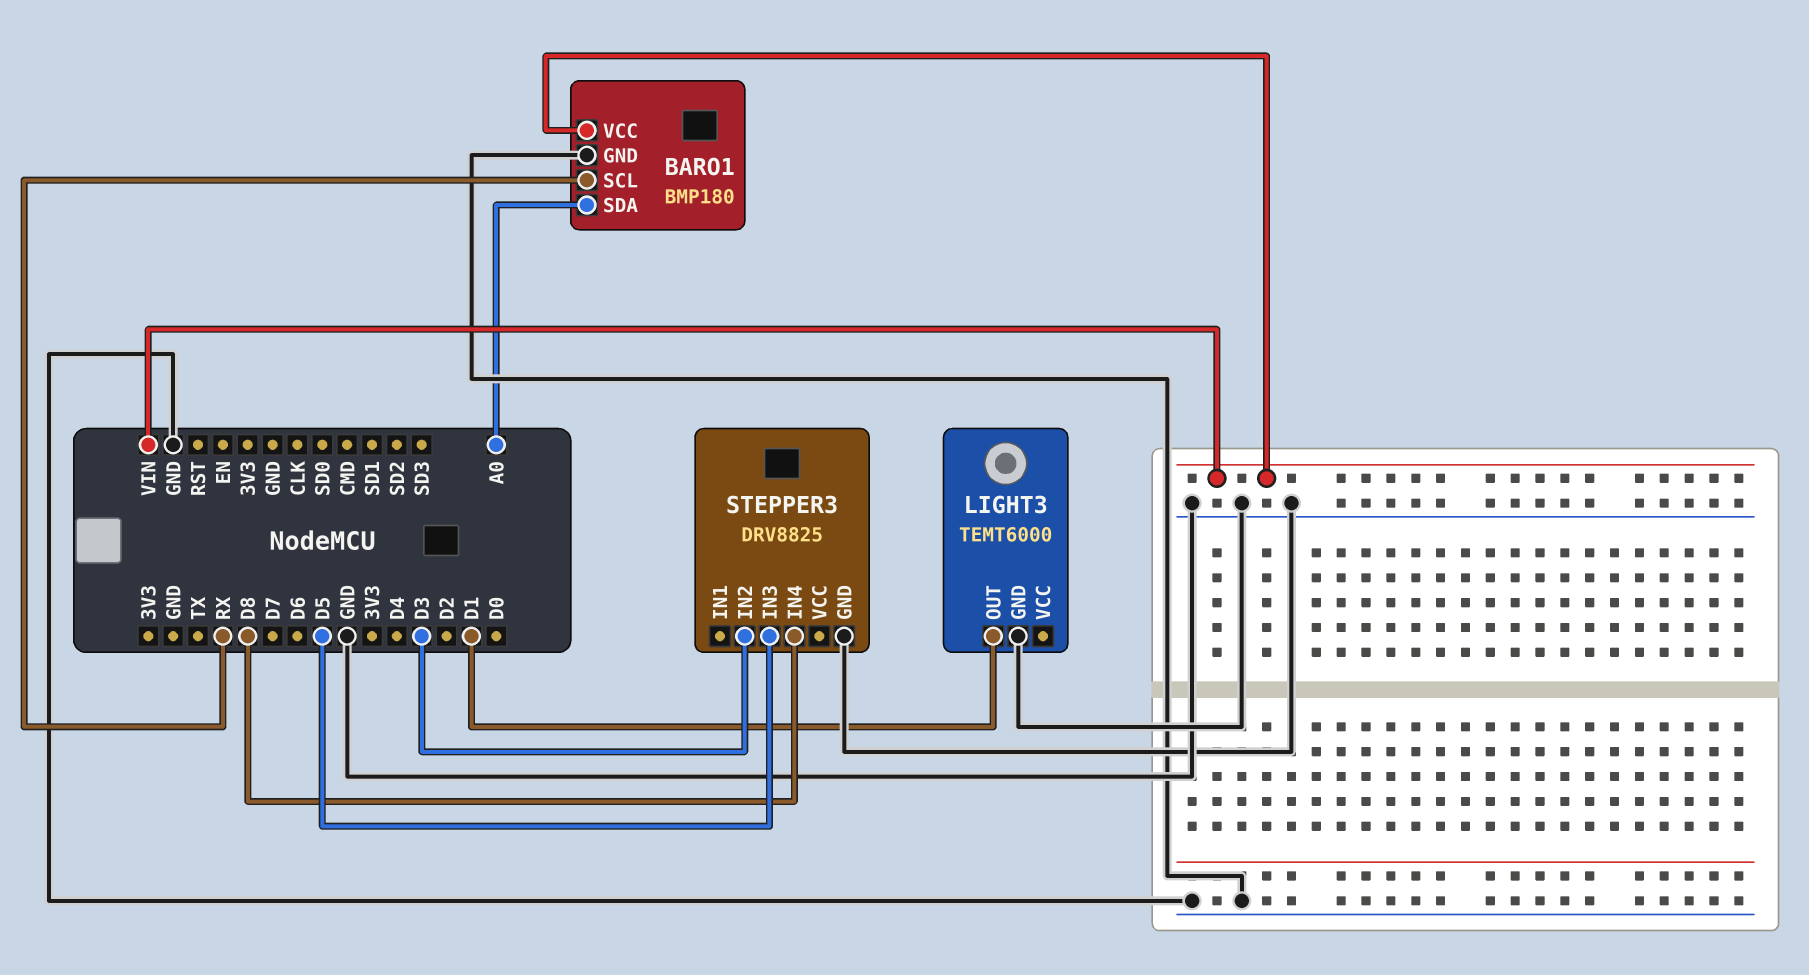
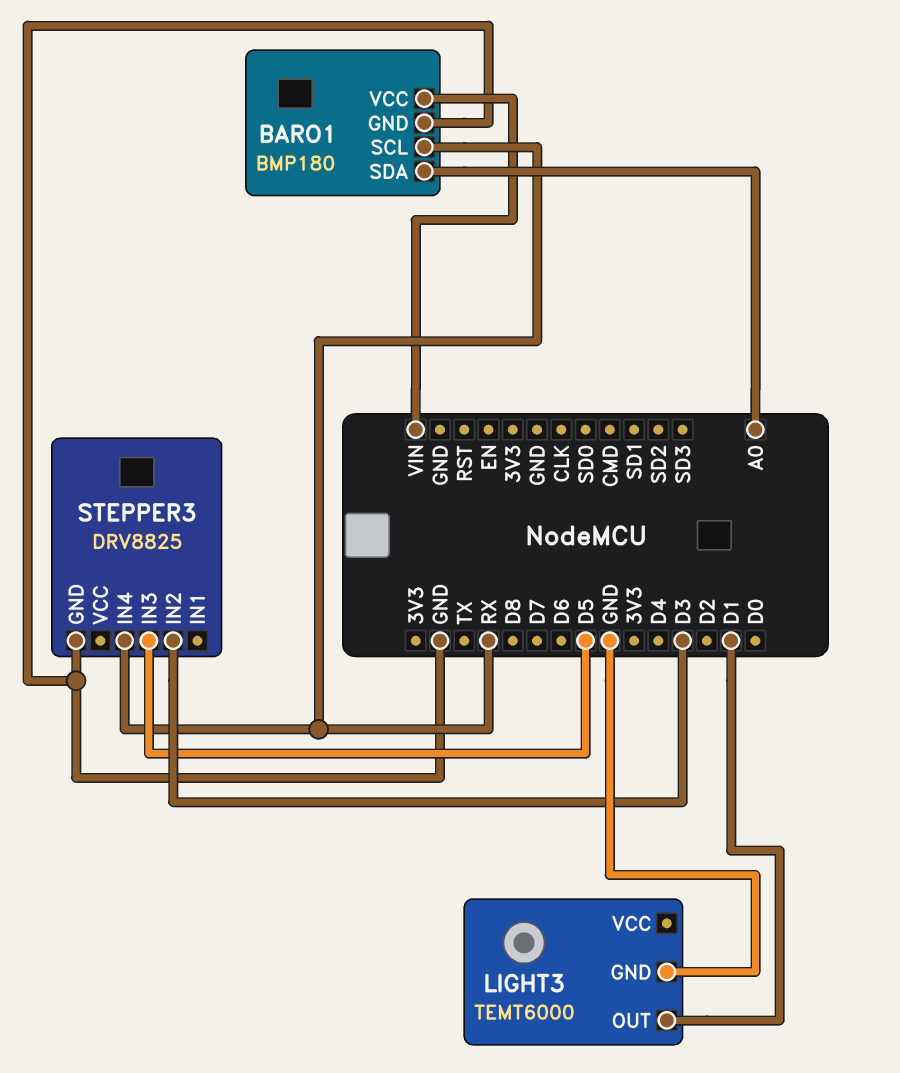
STEPPER3 pin IN4: D8 -> RX

